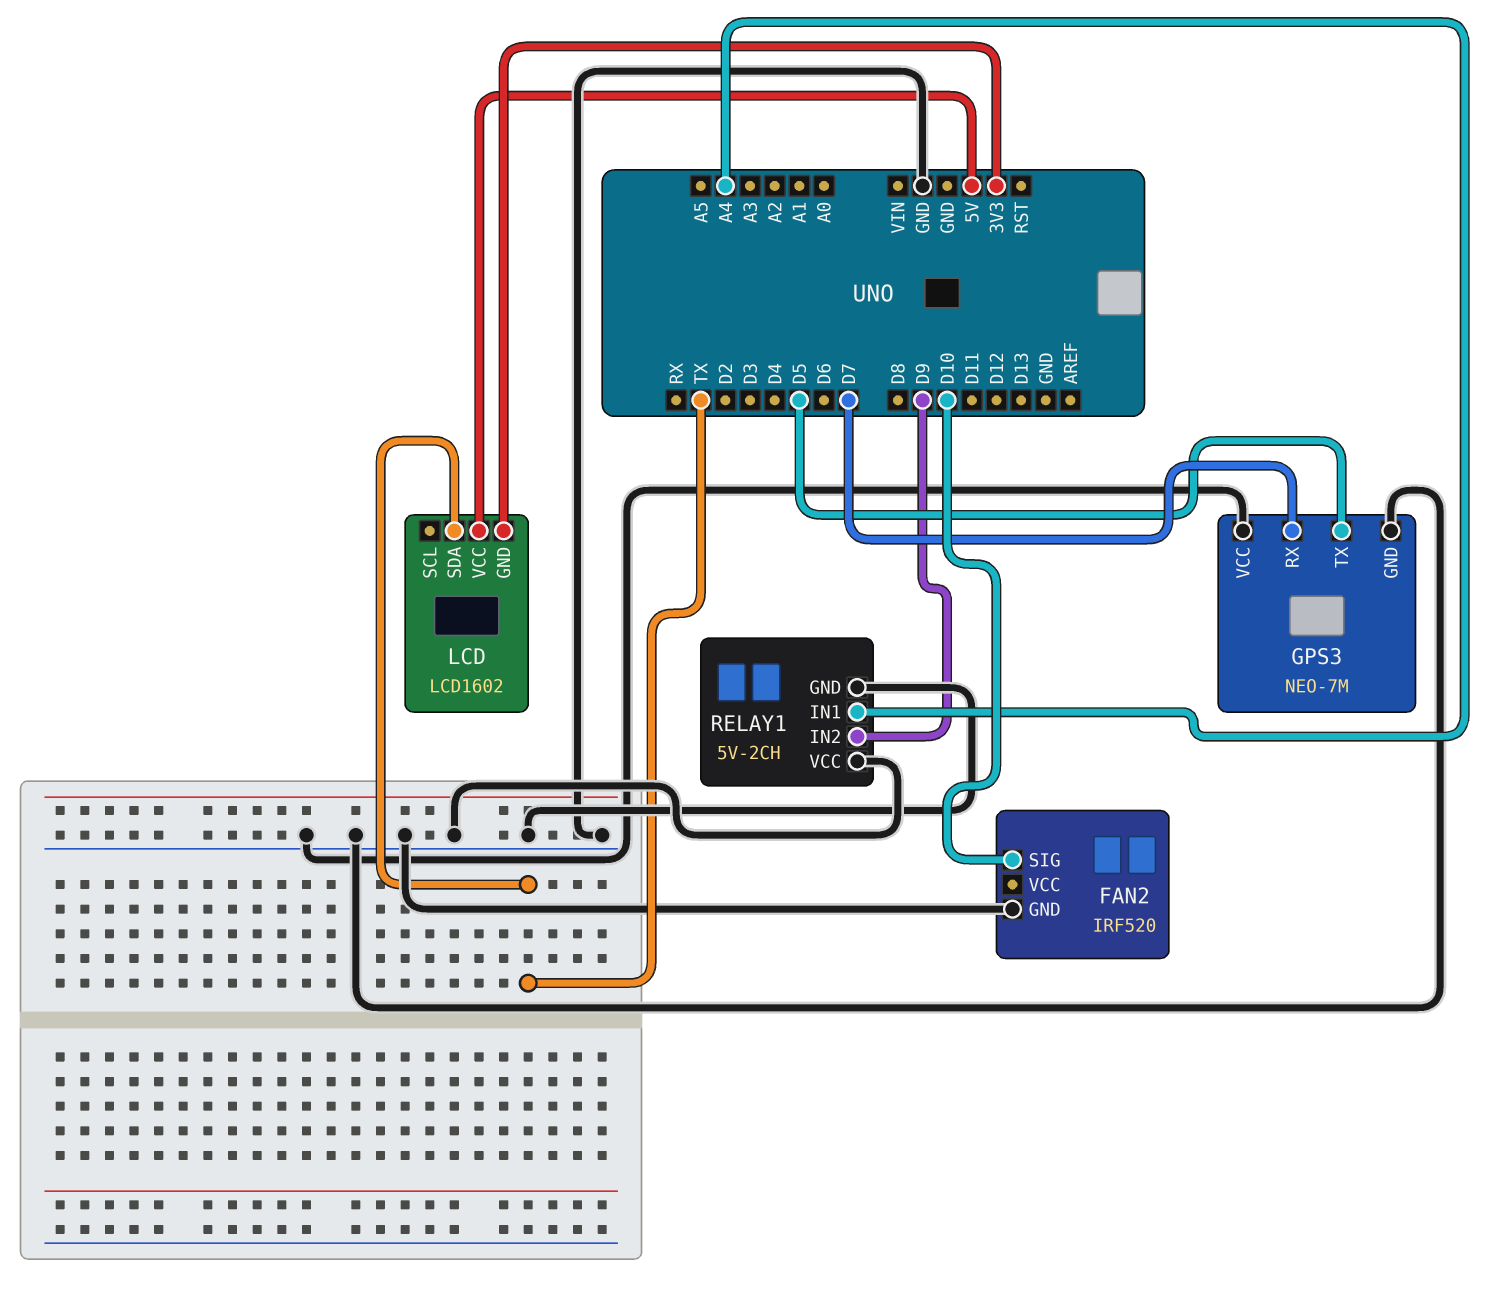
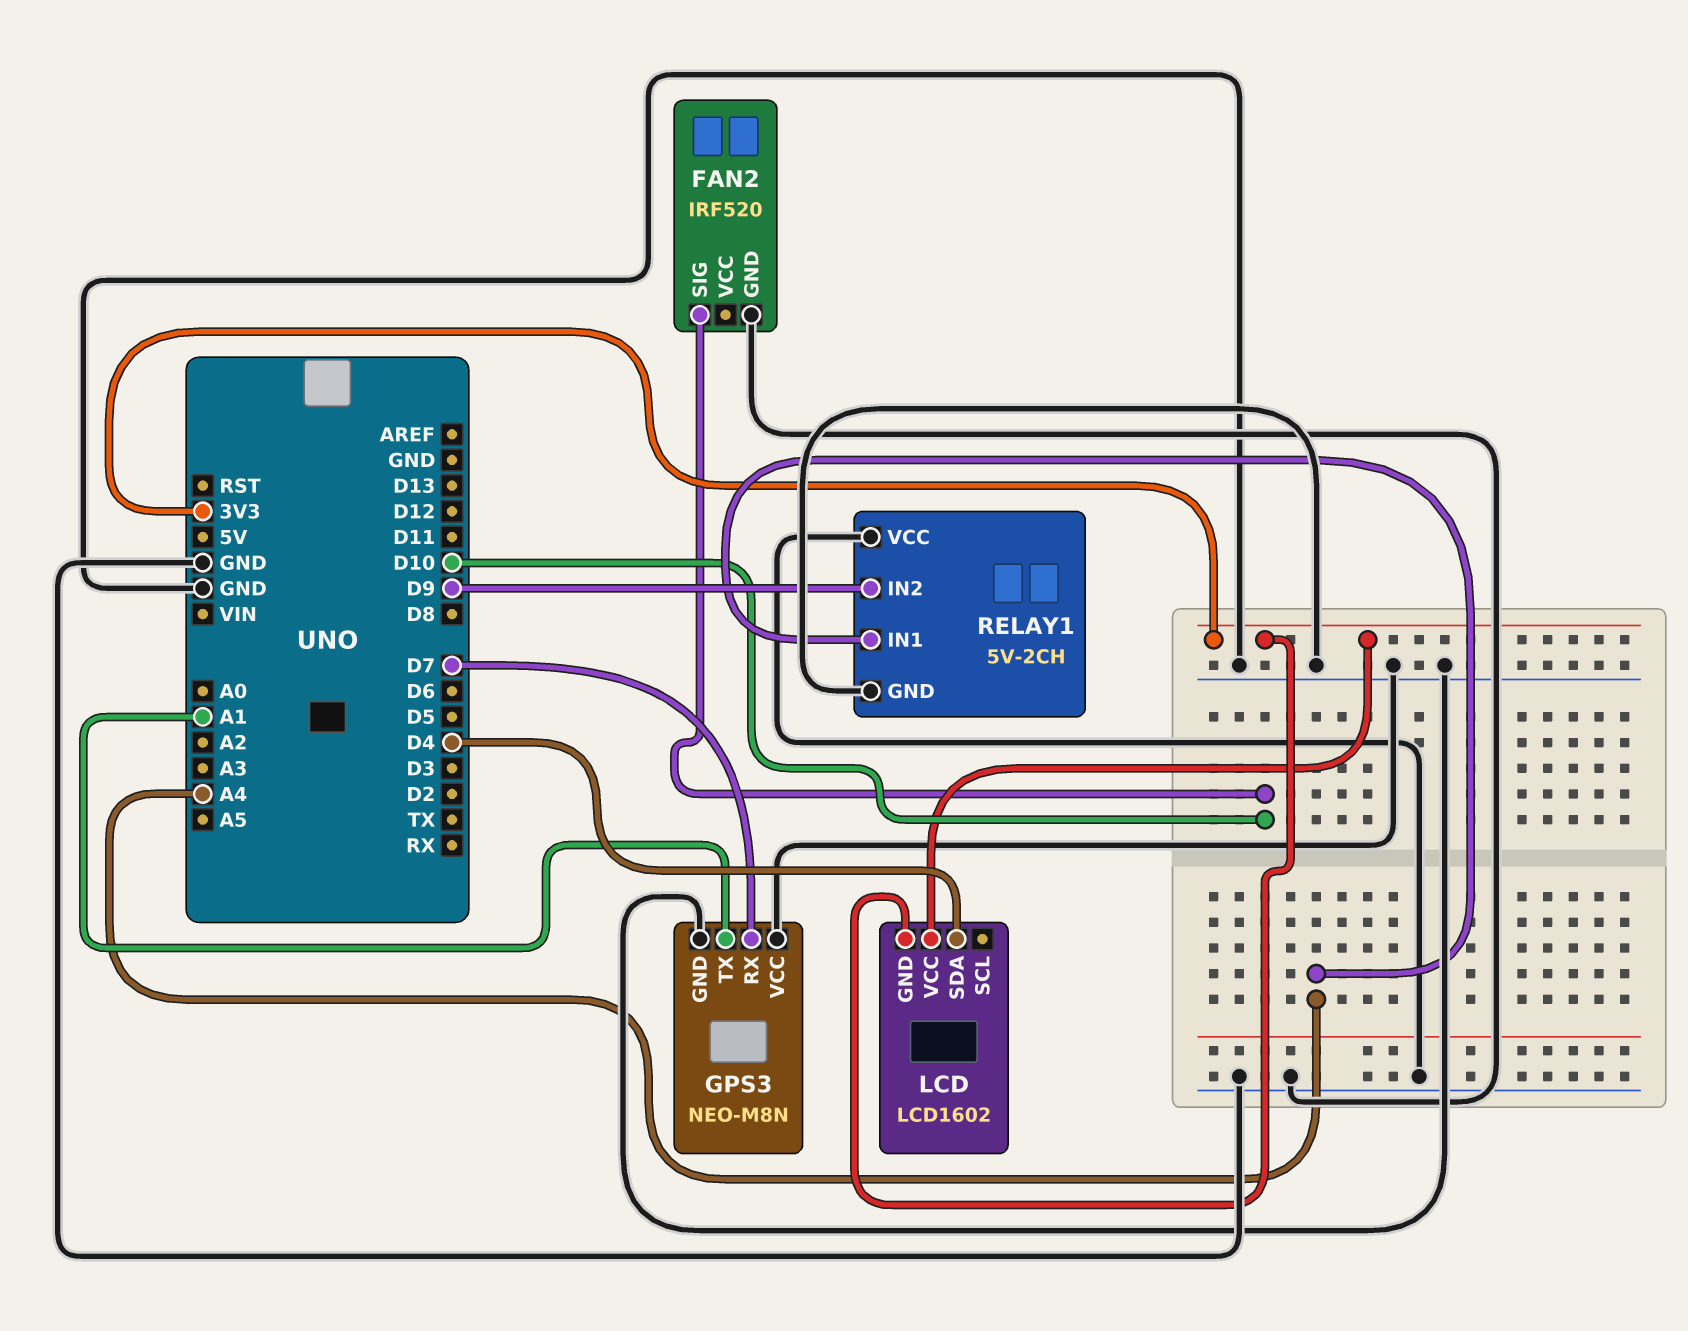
GPS3: NEO-7M -> NEO-M8N
GPS3 pin TX: D5 -> A1
LCD pin SDA: TX -> D4
LCD pin VCC: 5V -> 3V3

